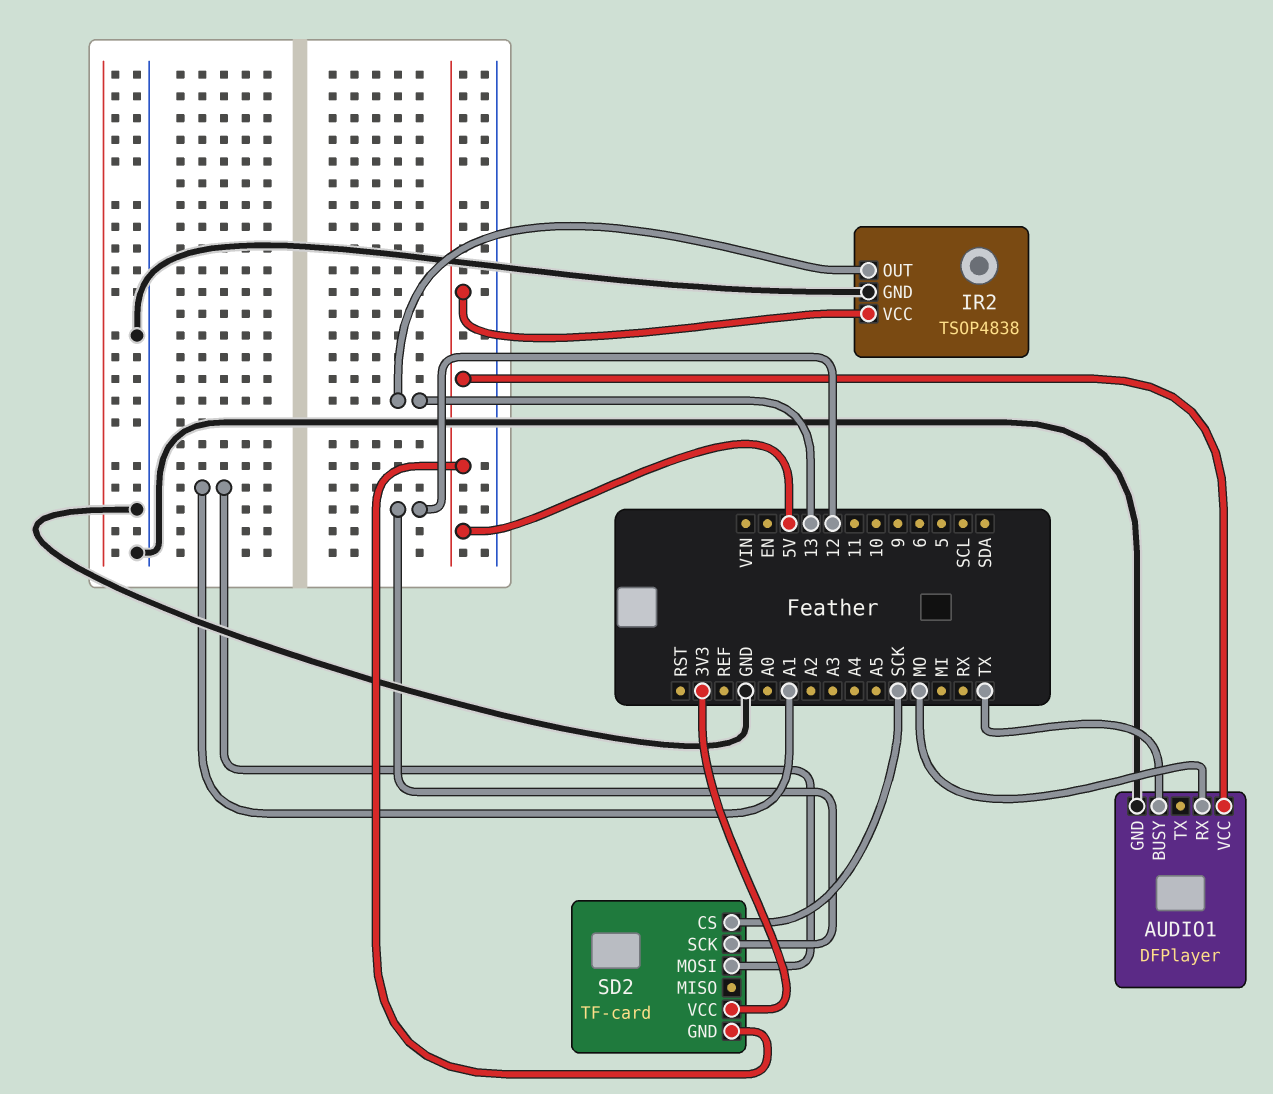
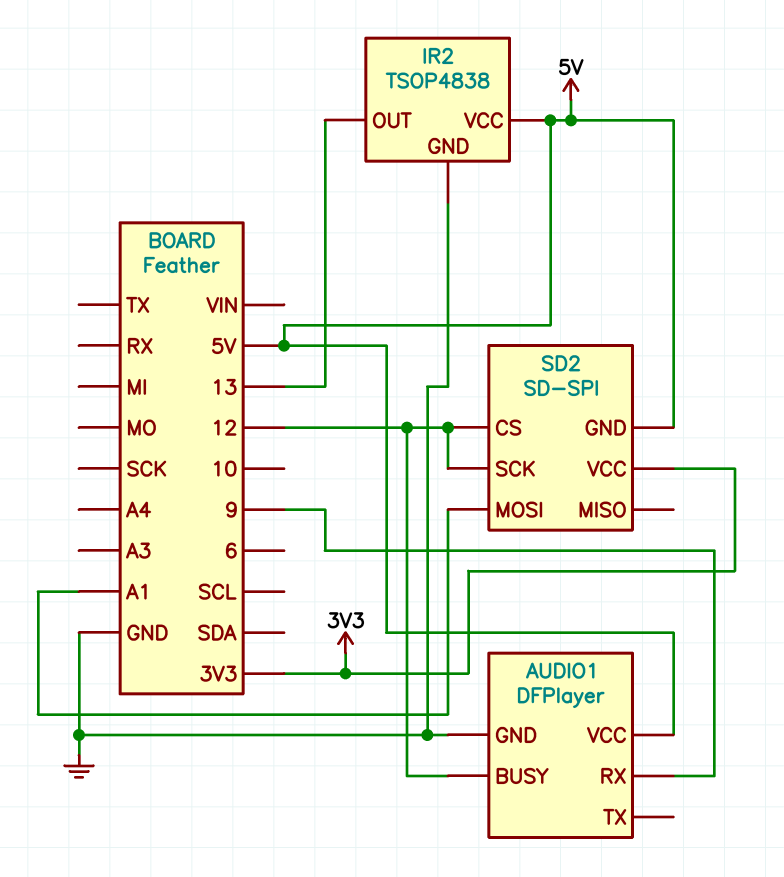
AUDIO1 pin BUSY: TX -> 12
AUDIO1 pin RX: MO -> 9
SD2: TF-card -> SD-SPI
SD2 pin CS: SCK -> 12

